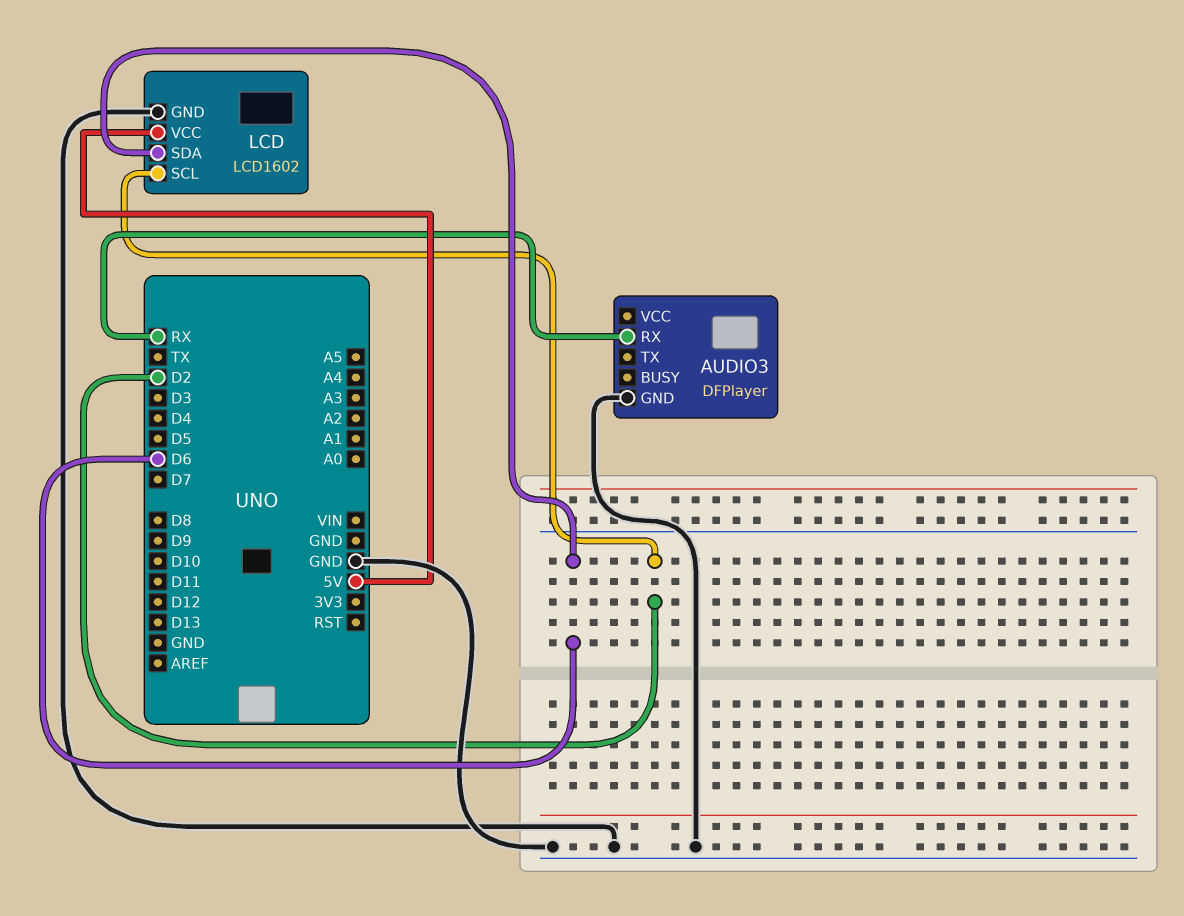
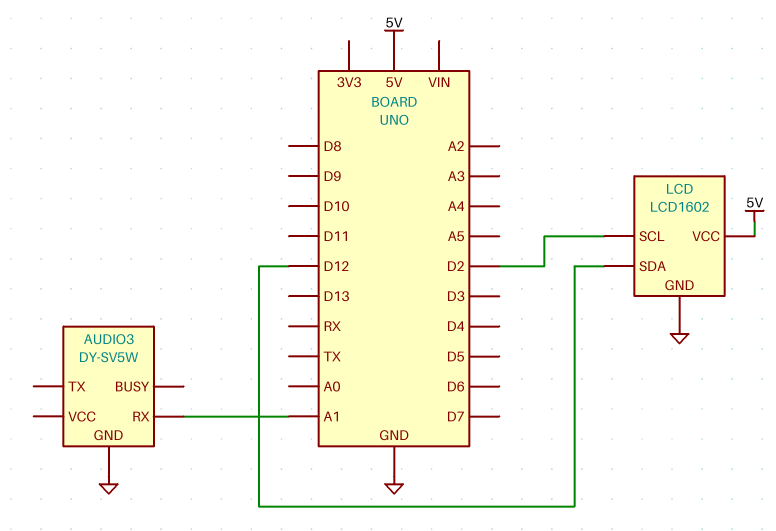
AUDIO3: DFPlayer -> DY-SV5W
AUDIO3 pin RX: RX -> A1
LCD pin SDA: D6 -> D12

